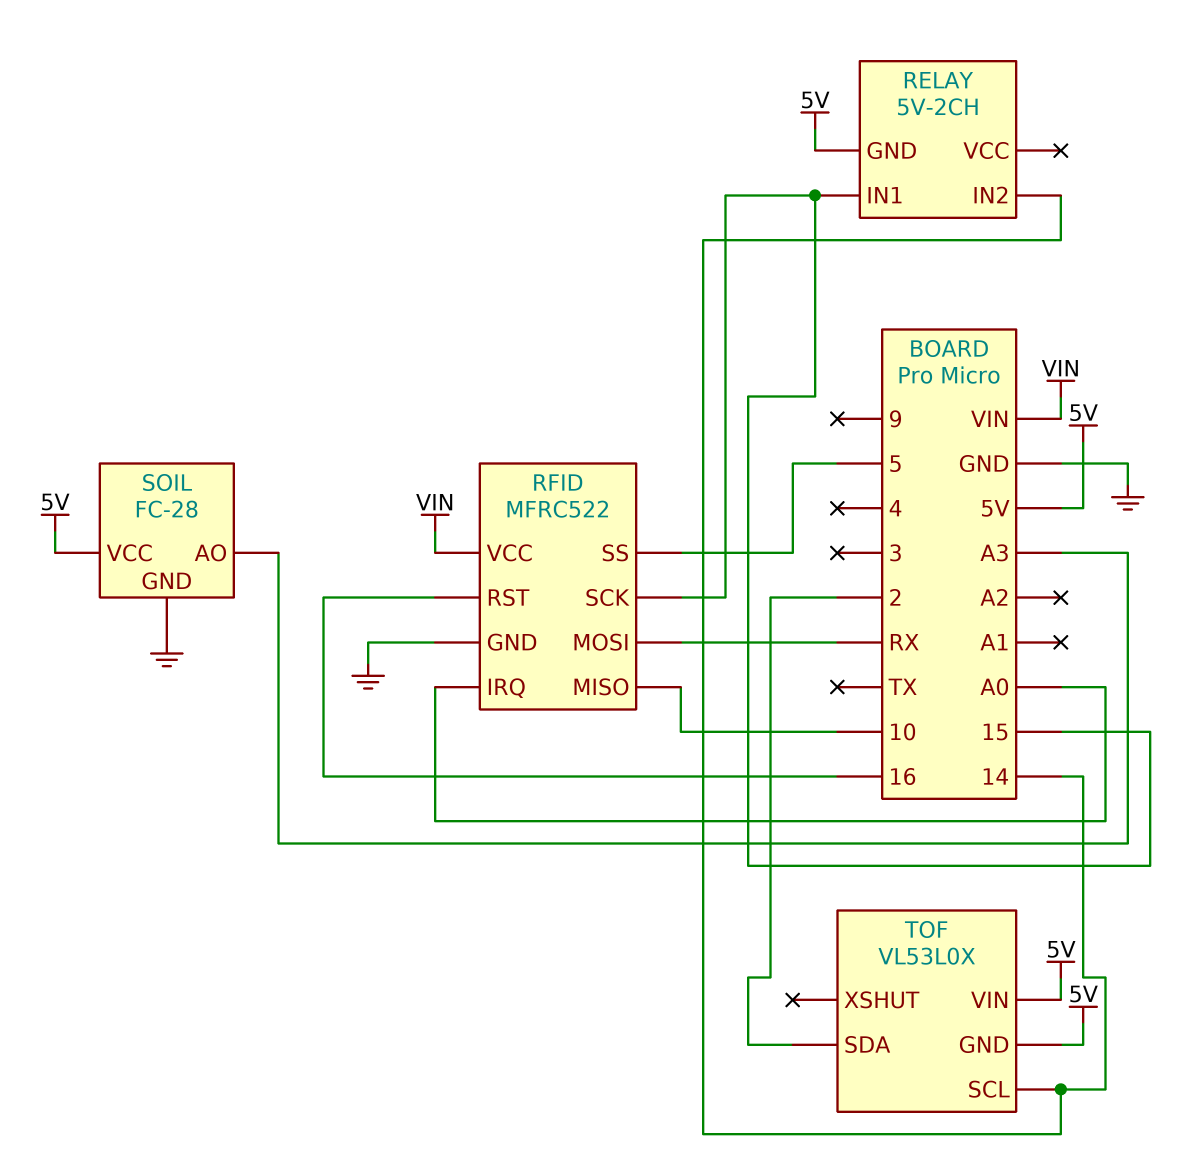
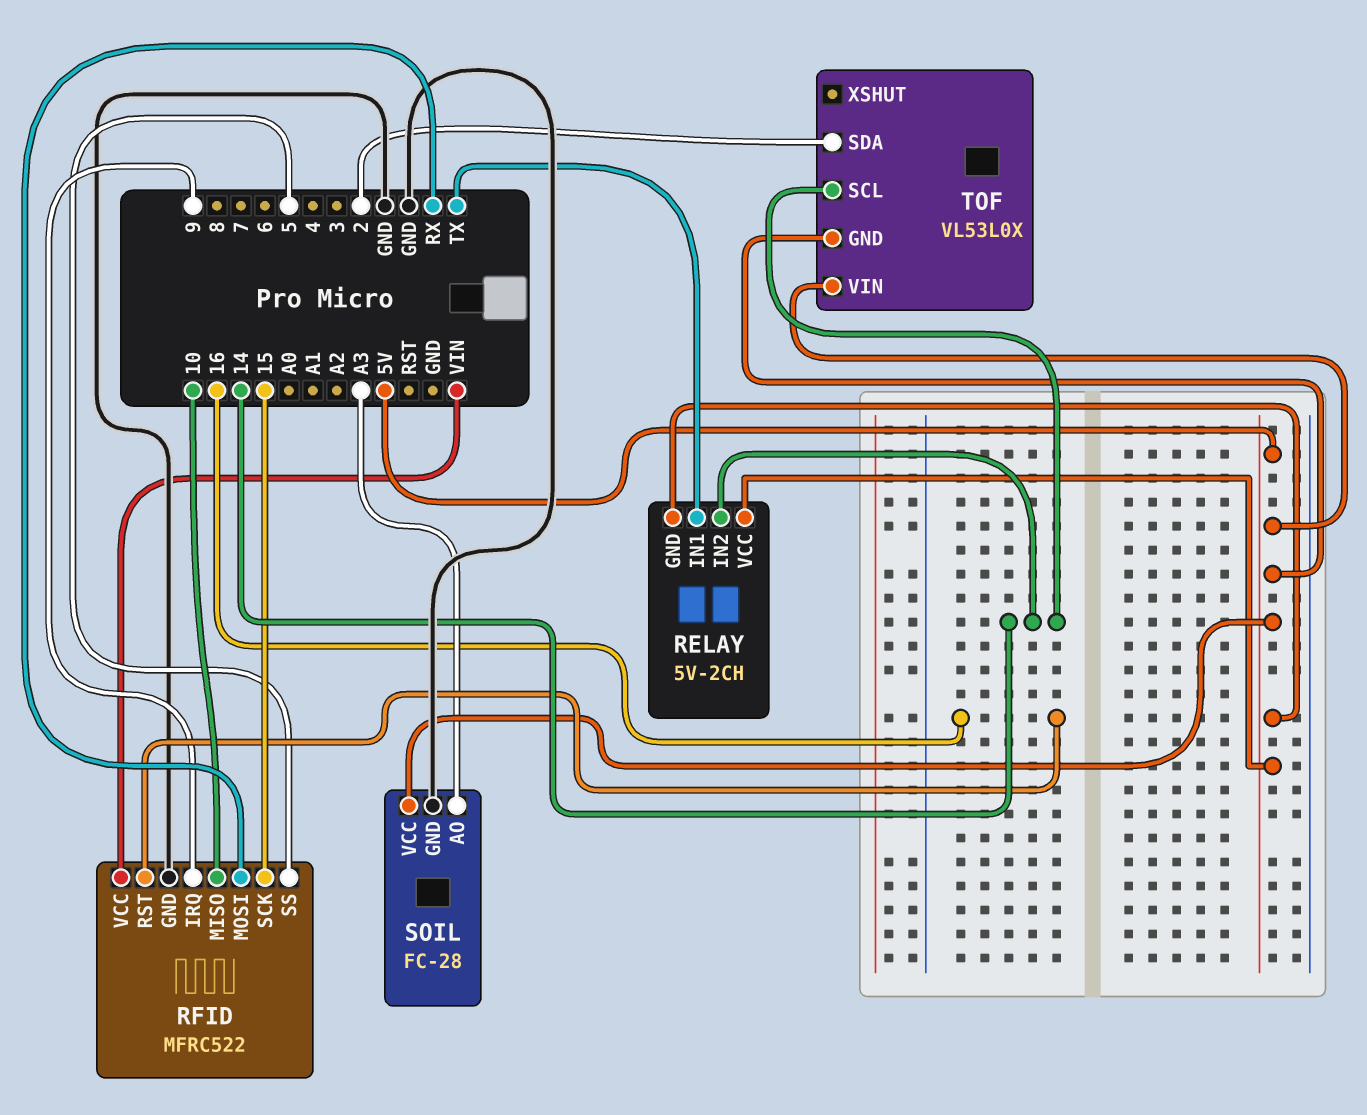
RELAY pin IN1: 15 -> TX
RELAY pin VCC: none -> 5V
RFID pin IRQ: A0 -> 9

